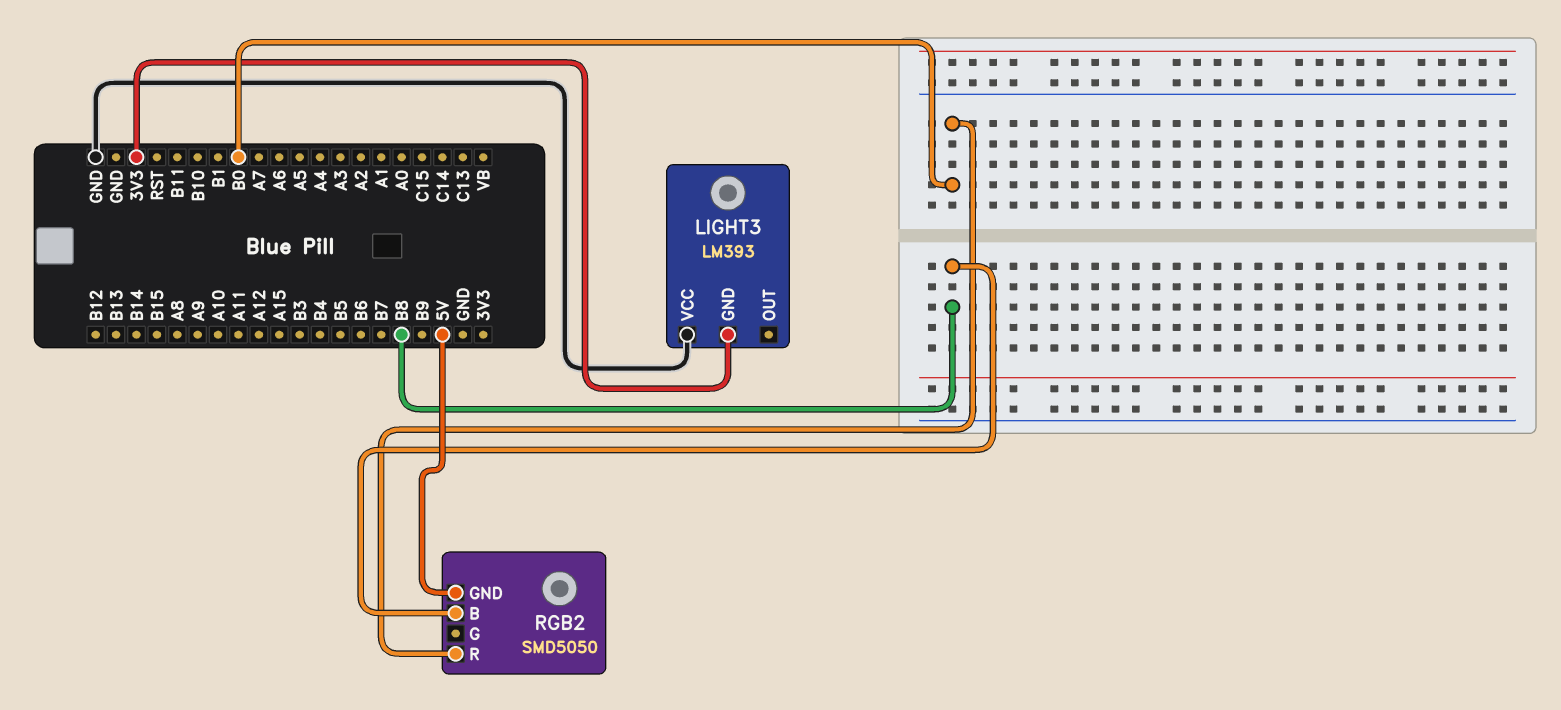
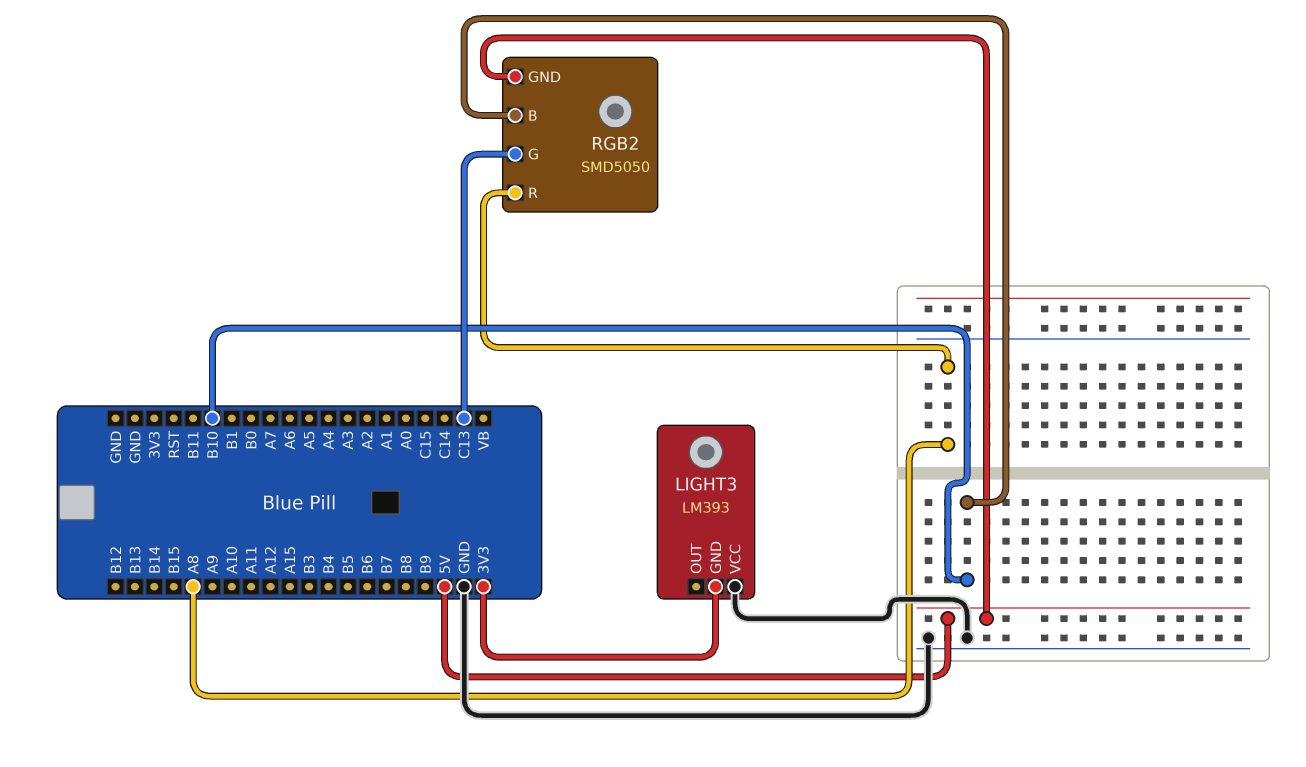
RGB2 pin B: B8 -> B10
RGB2 pin G: none -> C13
RGB2 pin R: B0 -> A8

